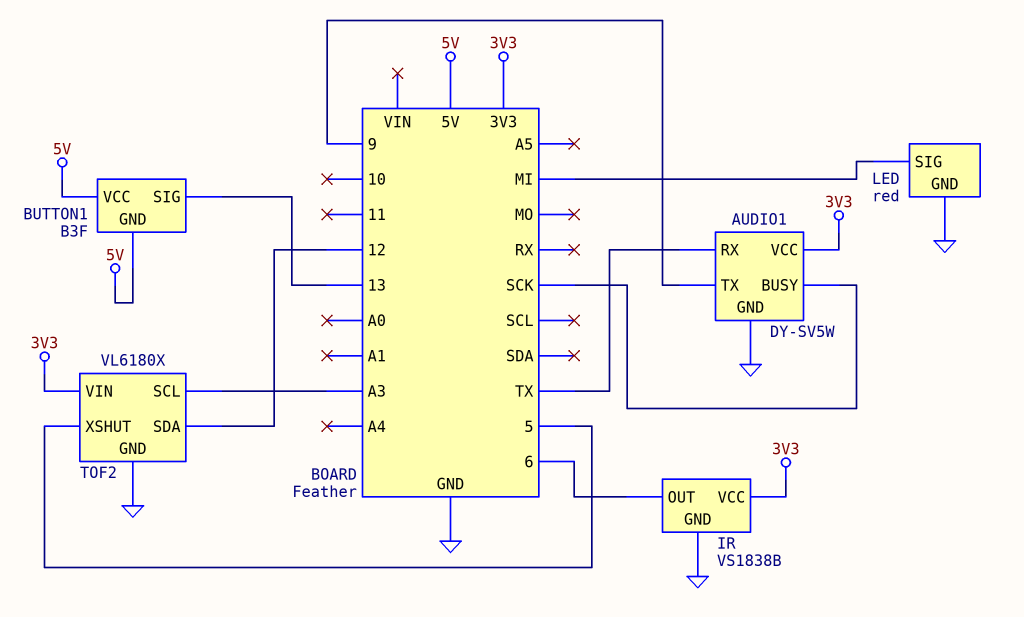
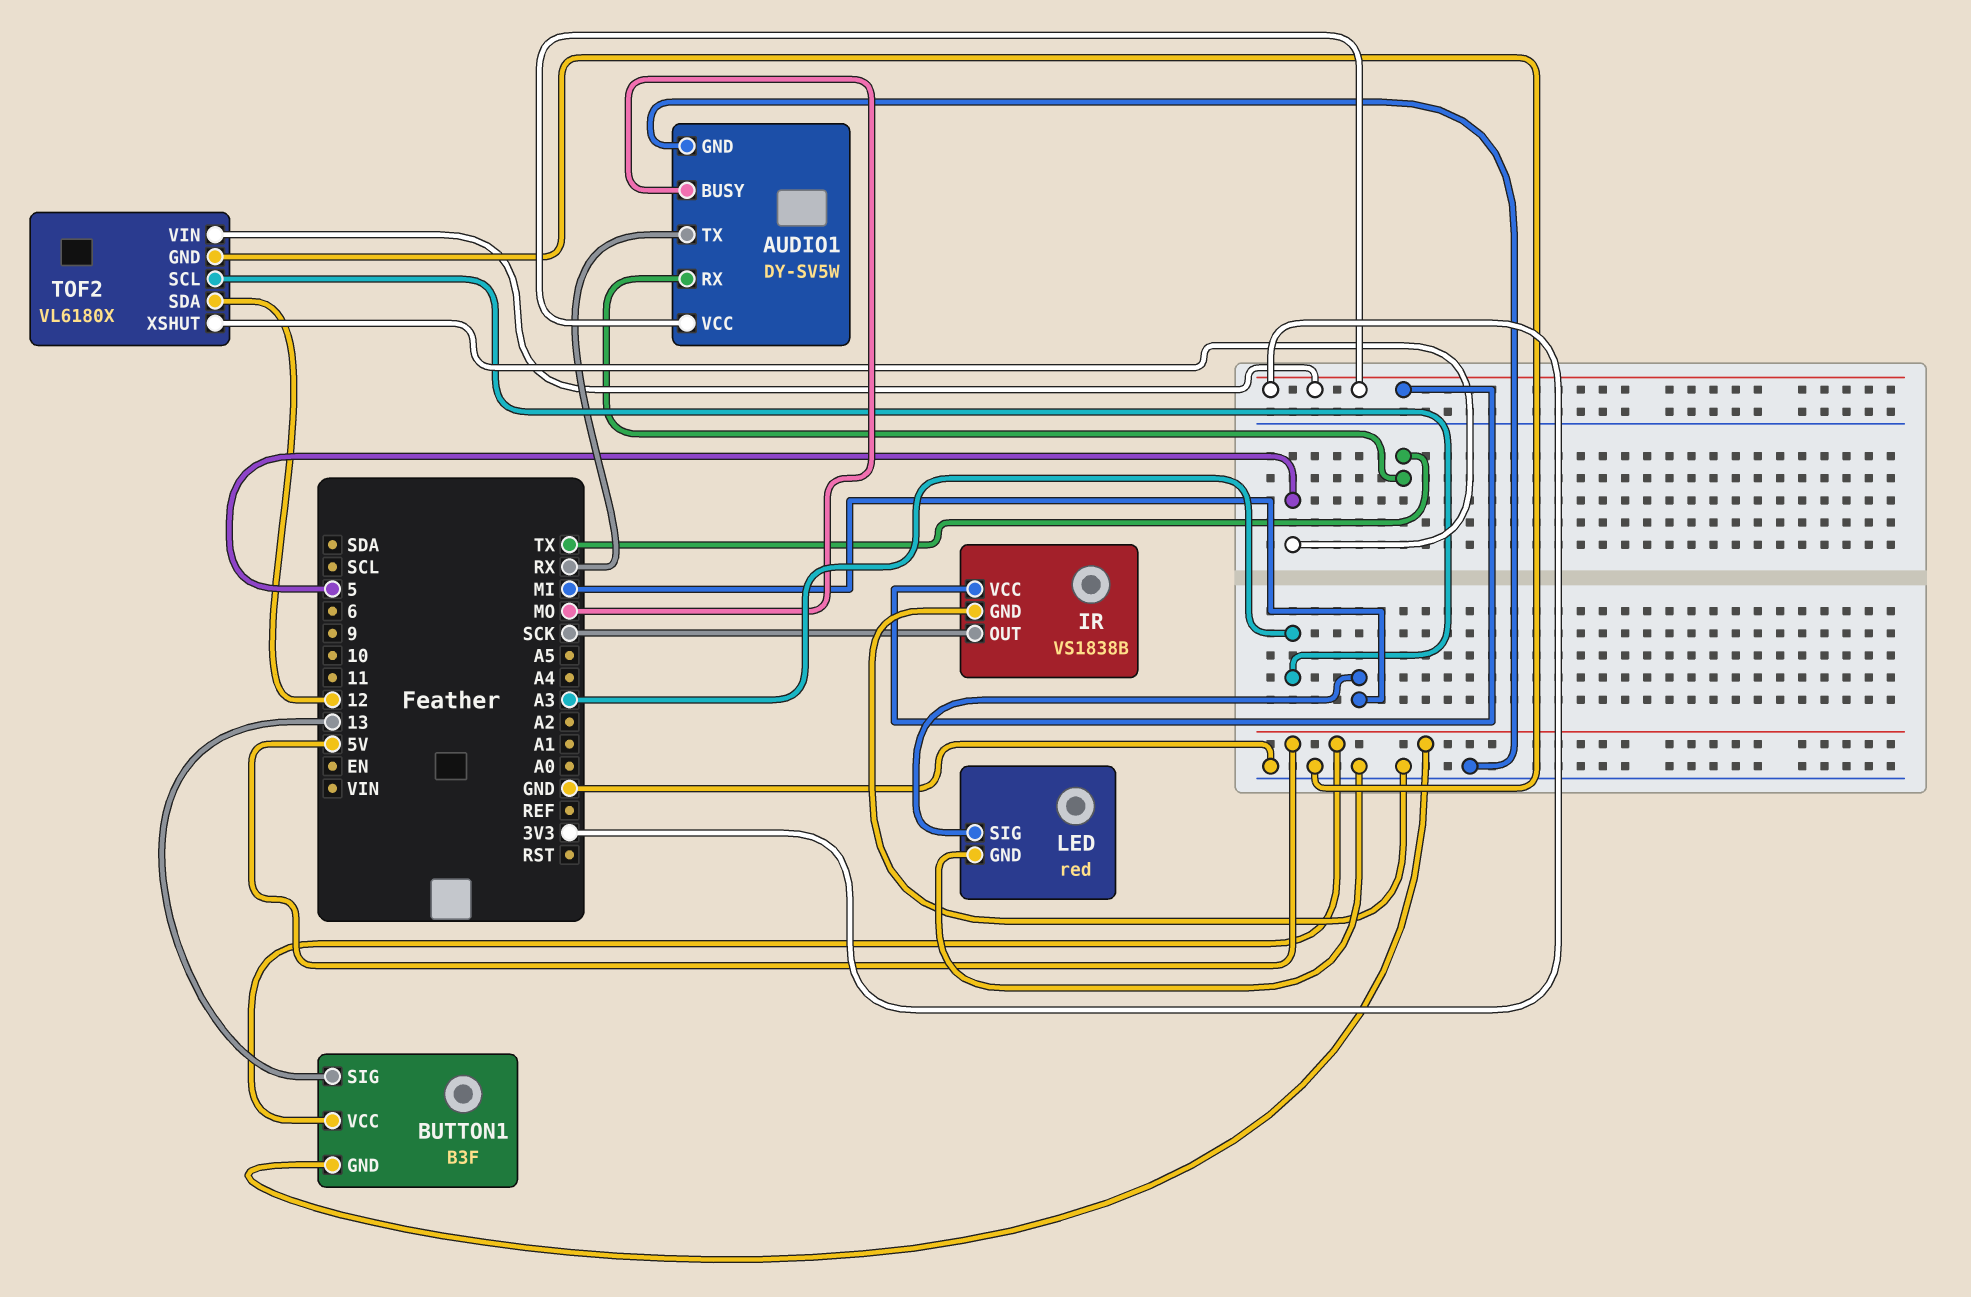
AUDIO1 pin BUSY: SCK -> MO
AUDIO1 pin TX: 9 -> RX
IR pin OUT: 6 -> SCK

